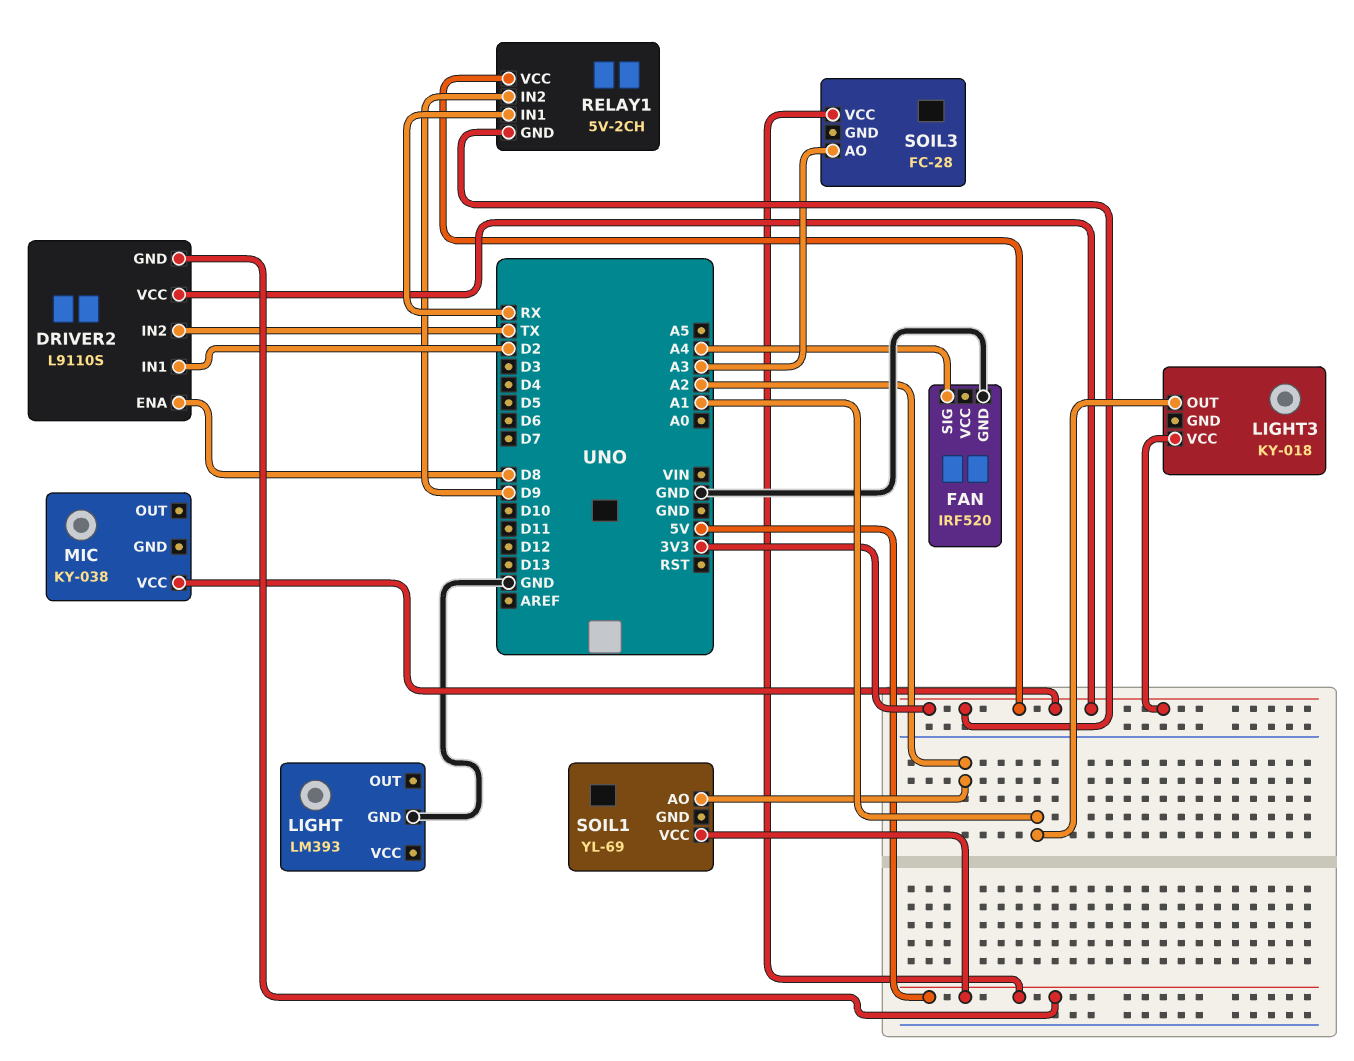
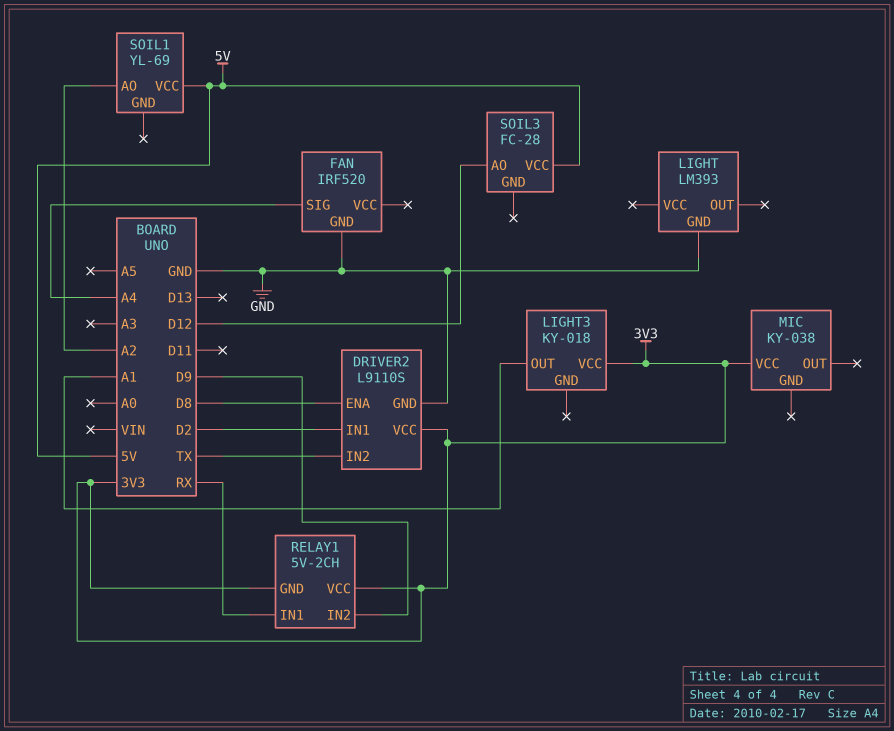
DRIVER2 pin GND: 5V -> GND
SOIL3 pin AO: A3 -> D12

